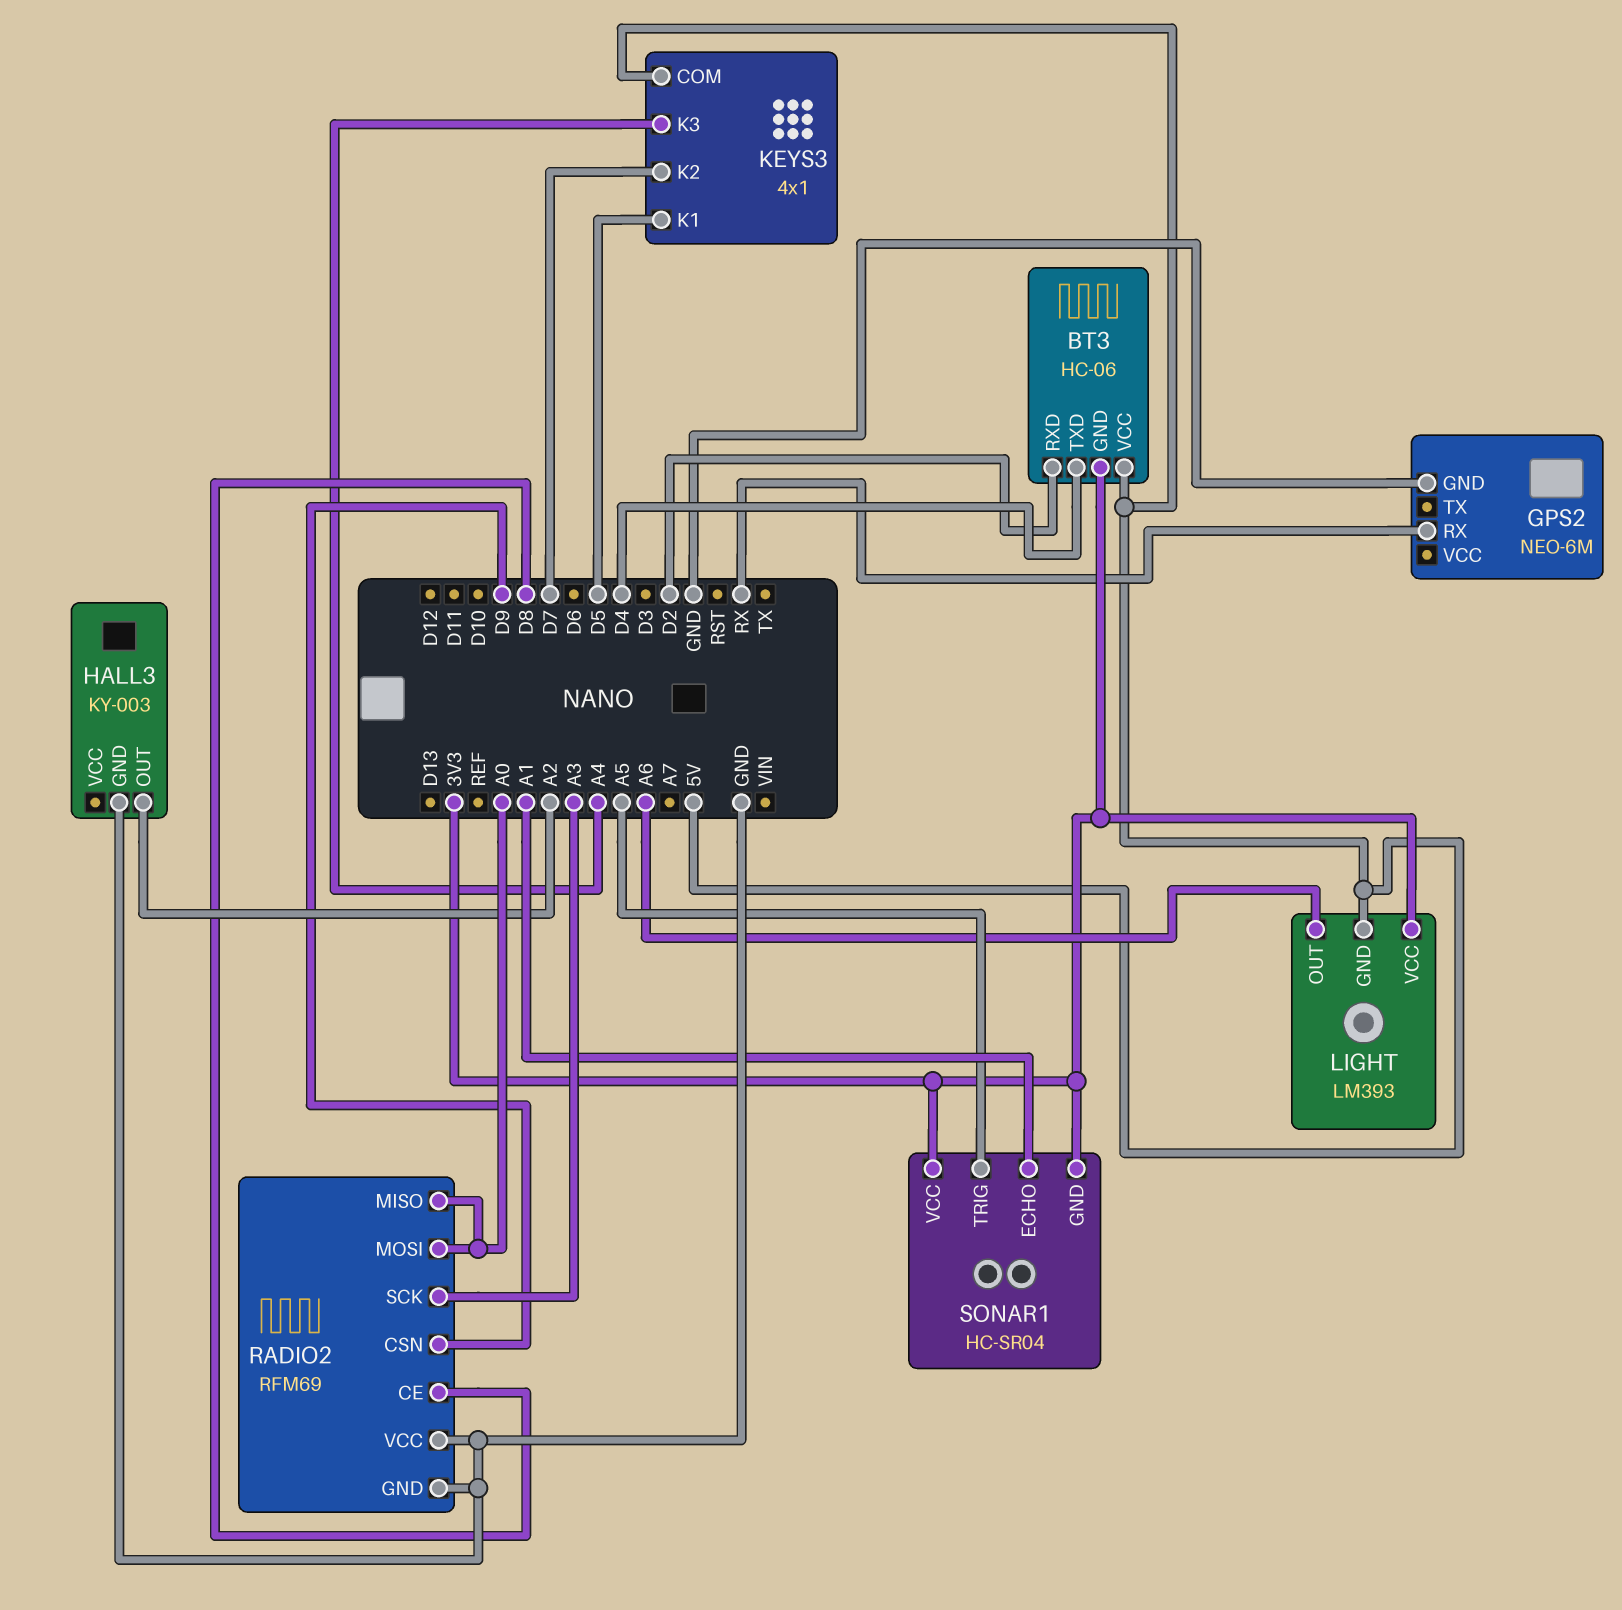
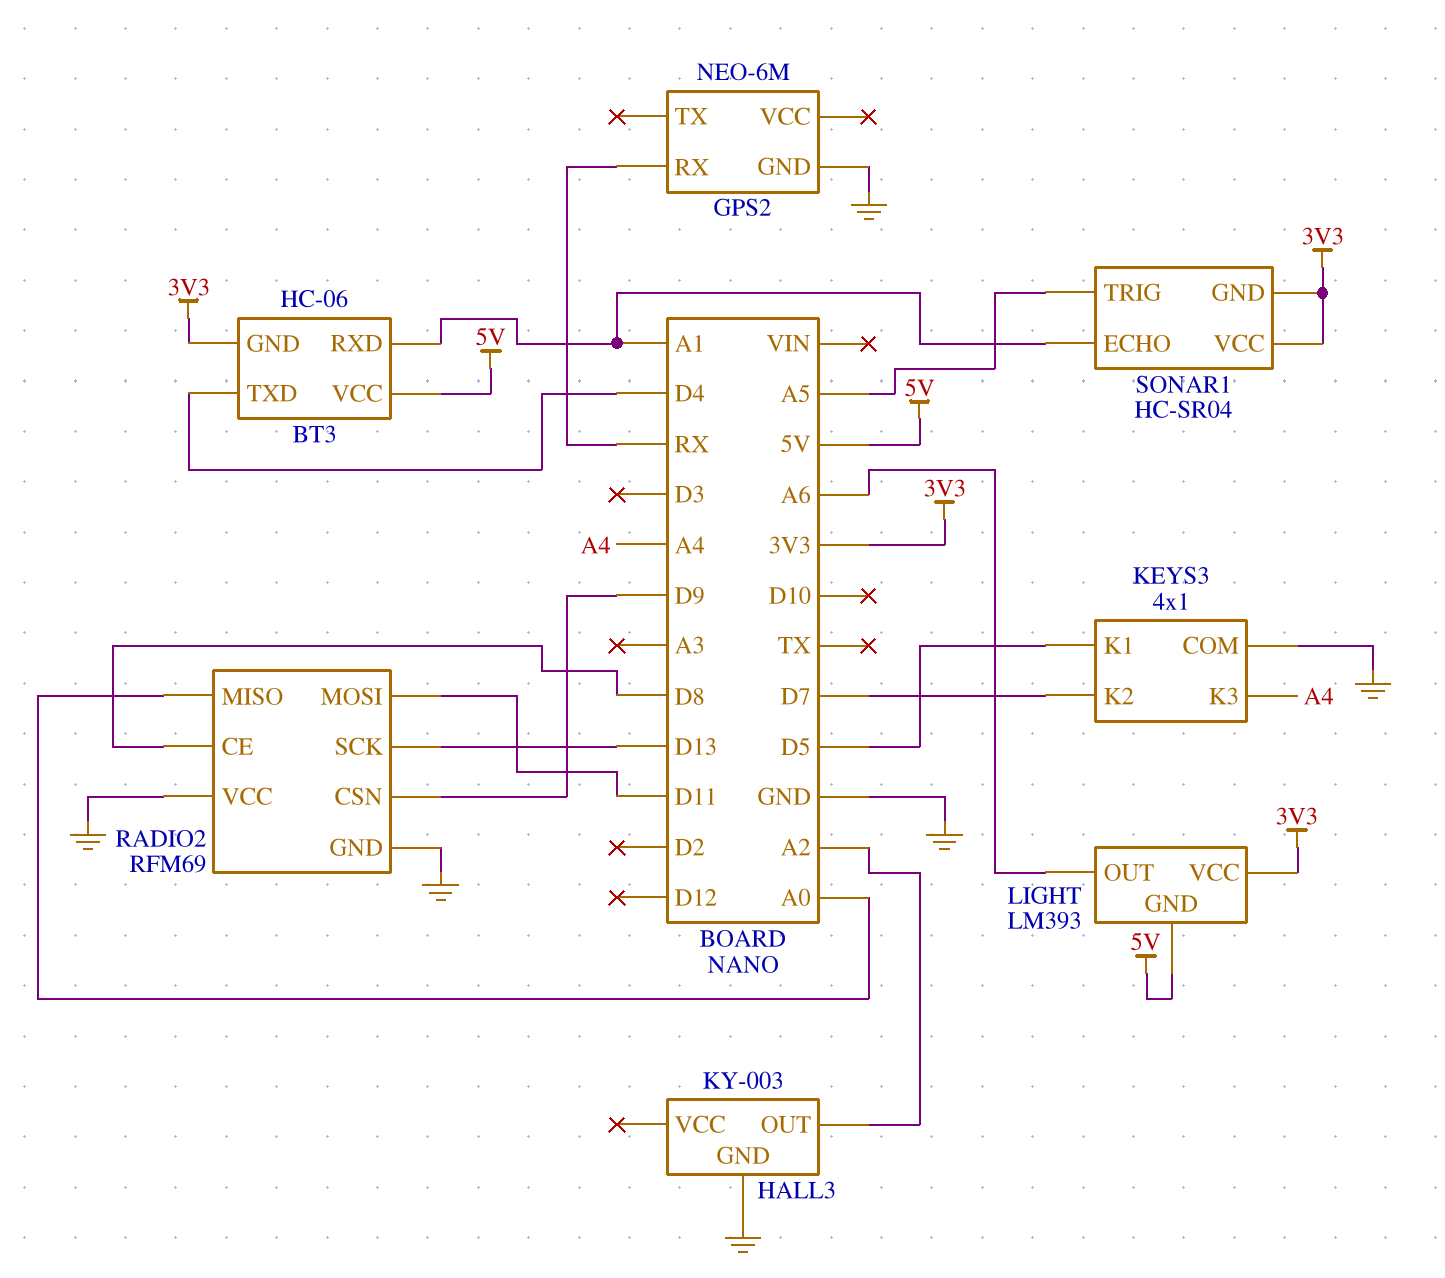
BT3 pin RXD: D2 -> A1
KEYS3 pin COM: 5V -> GND
RADIO2 pin MOSI: A0 -> D11
RADIO2 pin SCK: A3 -> D13

